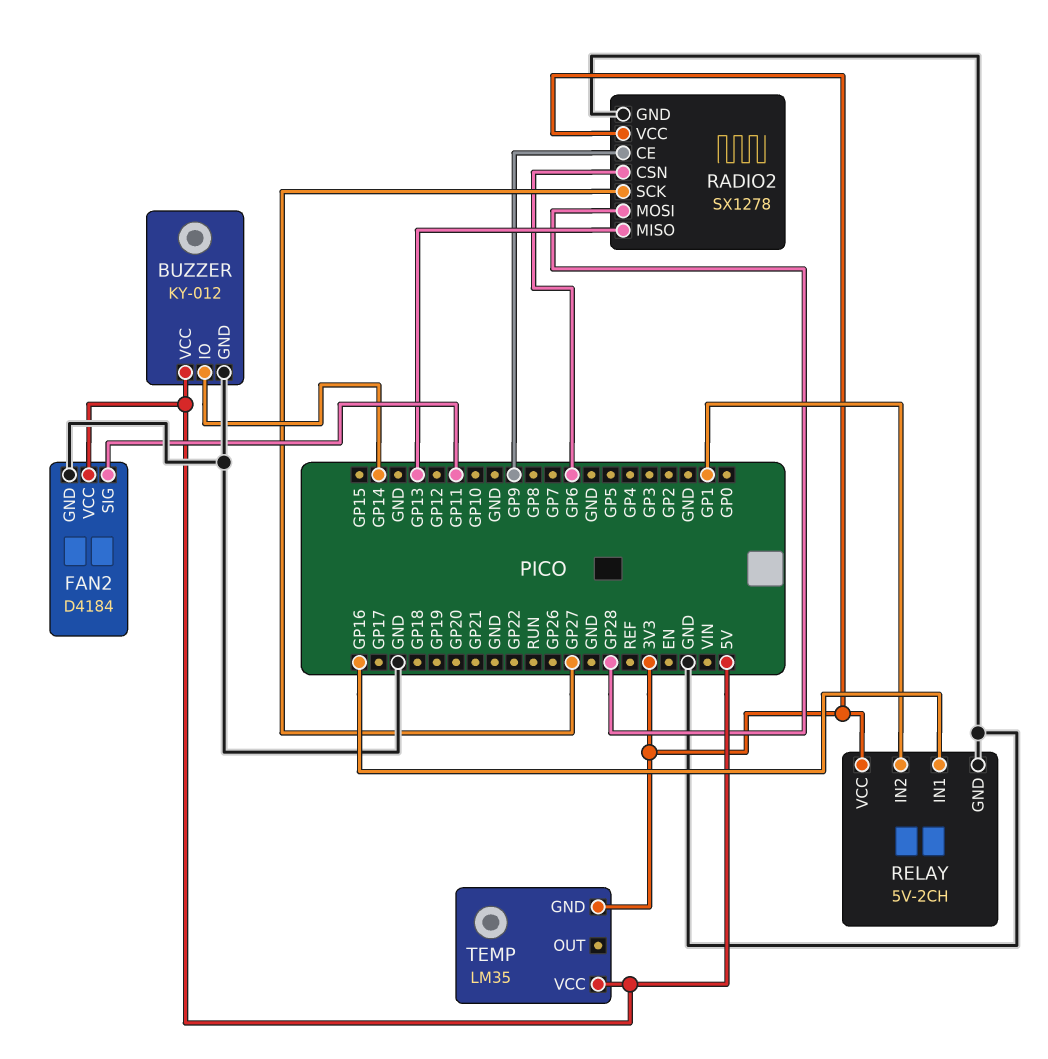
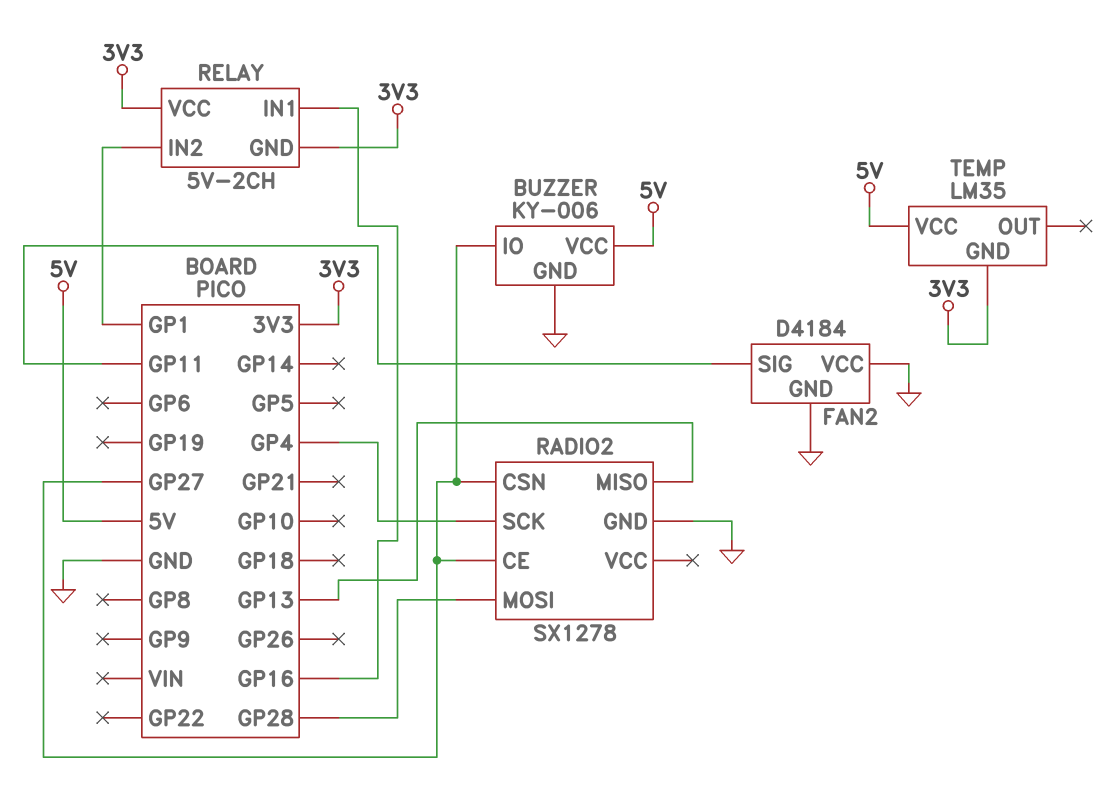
BUZZER: KY-012 -> KY-006
BUZZER pin IO: GP14 -> GP27
FAN2 pin VCC: 5V -> GND
RADIO2 pin CE: GP9 -> GP27
RADIO2 pin CSN: GP6 -> GP27
RADIO2 pin SCK: GP27 -> GP4
RADIO2 pin VCC: 3V3 -> none
RELAY pin GND: GND -> 3V3

